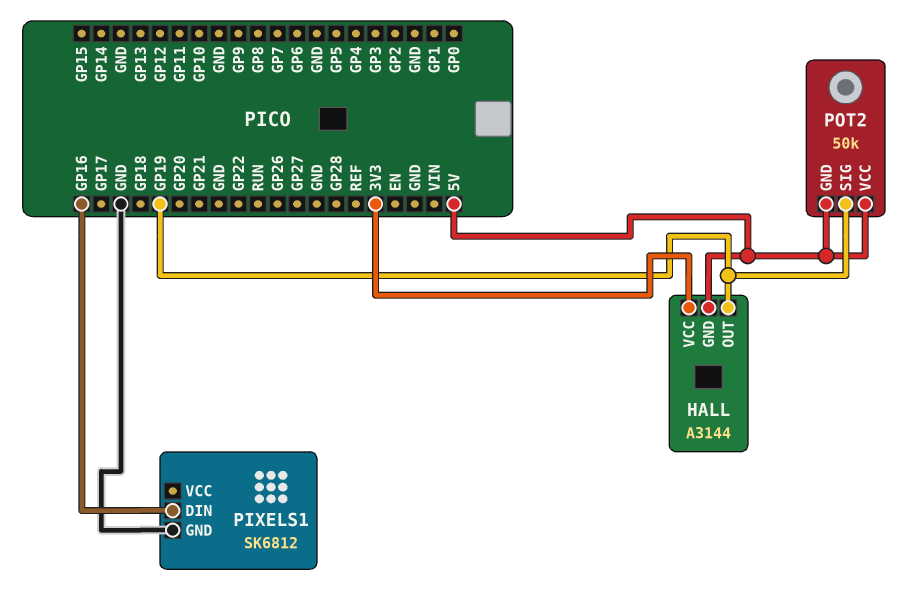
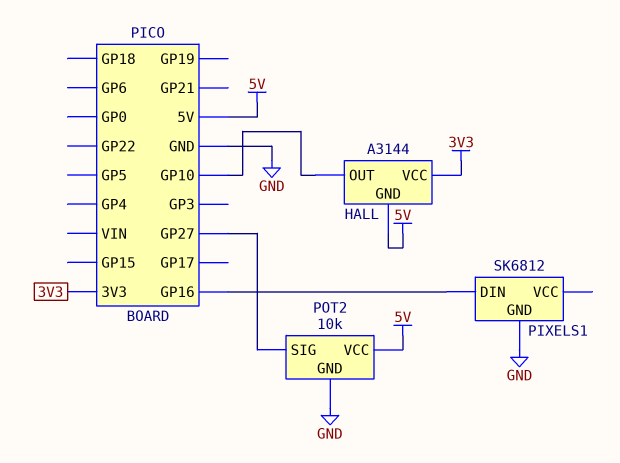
HALL pin OUT: GP19 -> GP10
POT2: 50k -> 10k
POT2 pin GND: 5V -> GND
POT2 pin SIG: GP19 -> GP27

